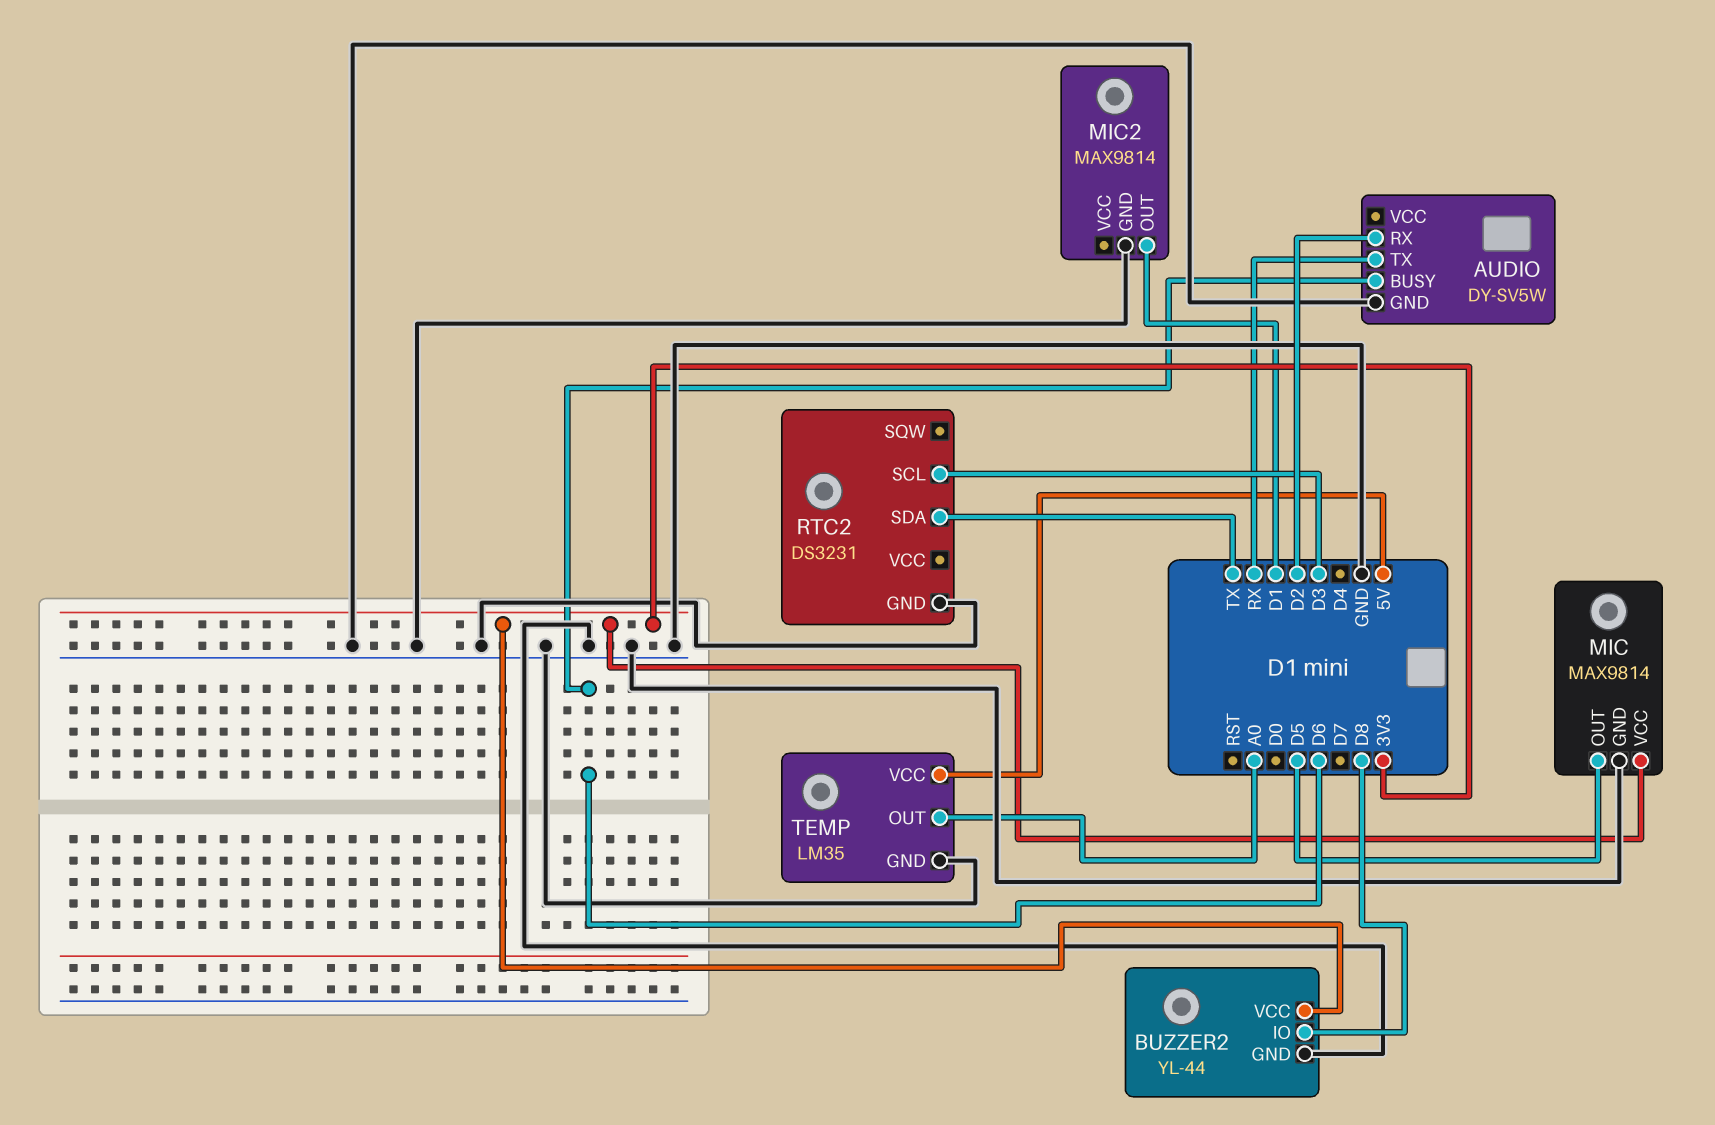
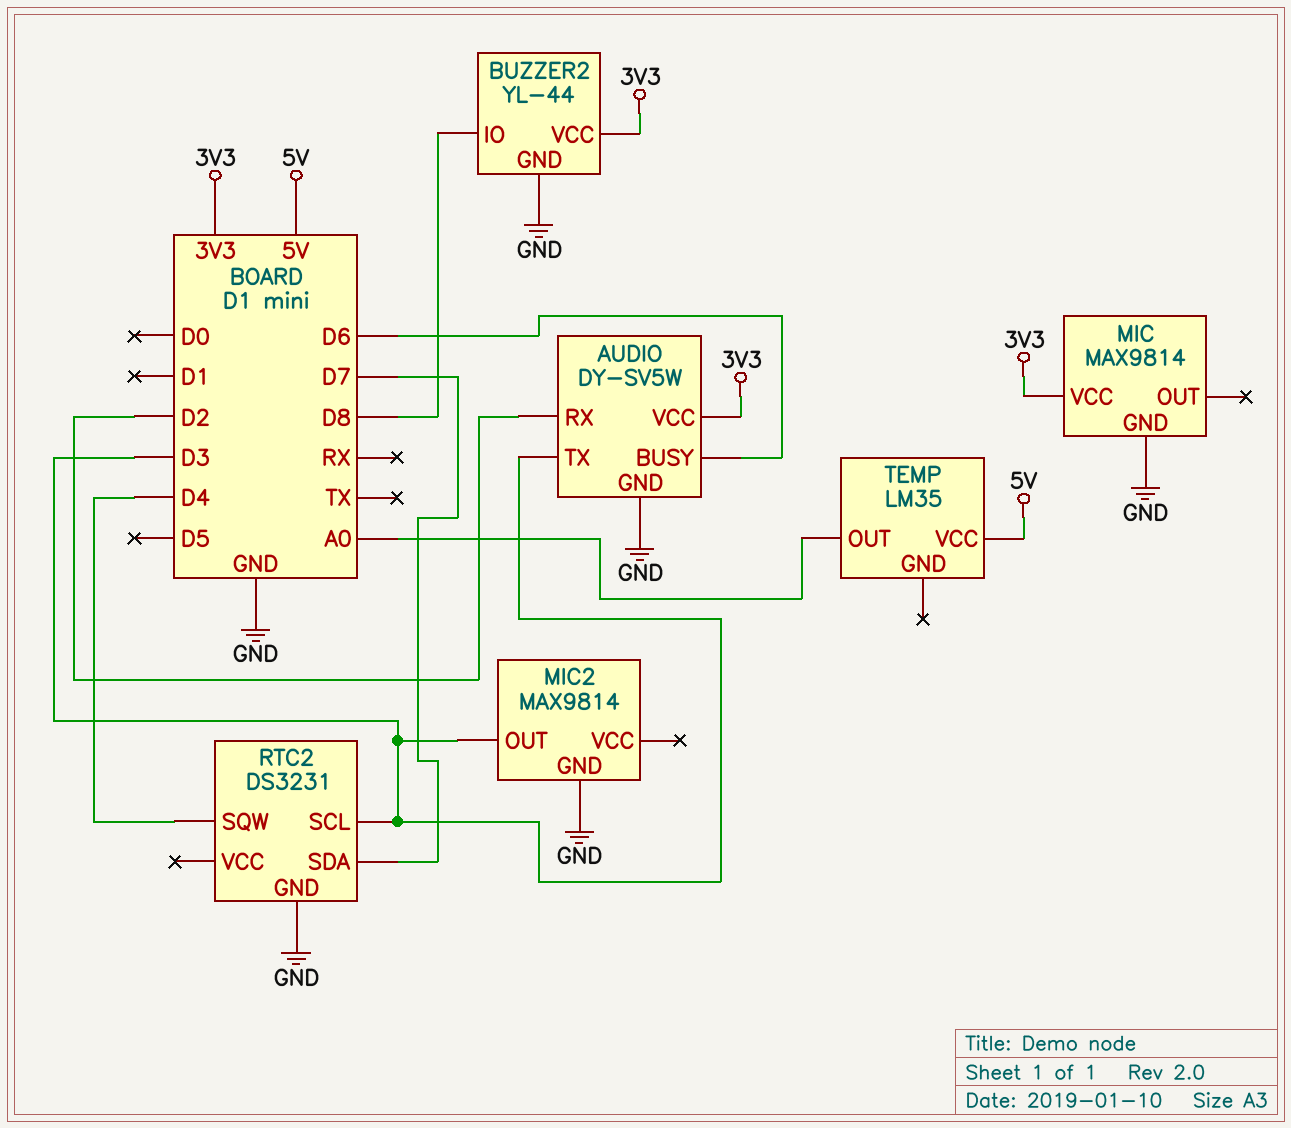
AUDIO pin TX: RX -> D3
AUDIO pin VCC: none -> 3V3
MIC pin OUT: D5 -> none
MIC2 pin OUT: D1 -> D3
RTC2 pin SDA: TX -> D7
RTC2 pin SQW: none -> D4
TEMP pin GND: GND -> none

